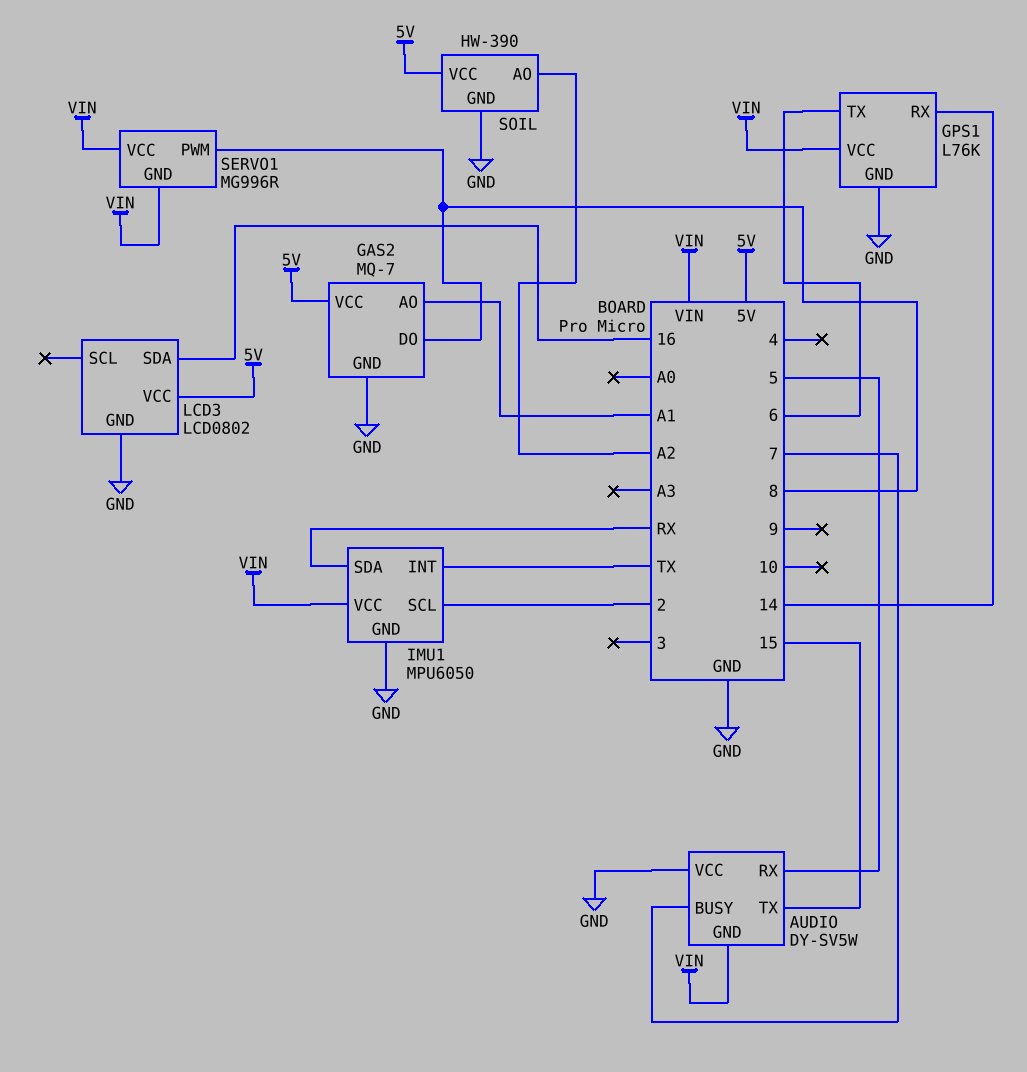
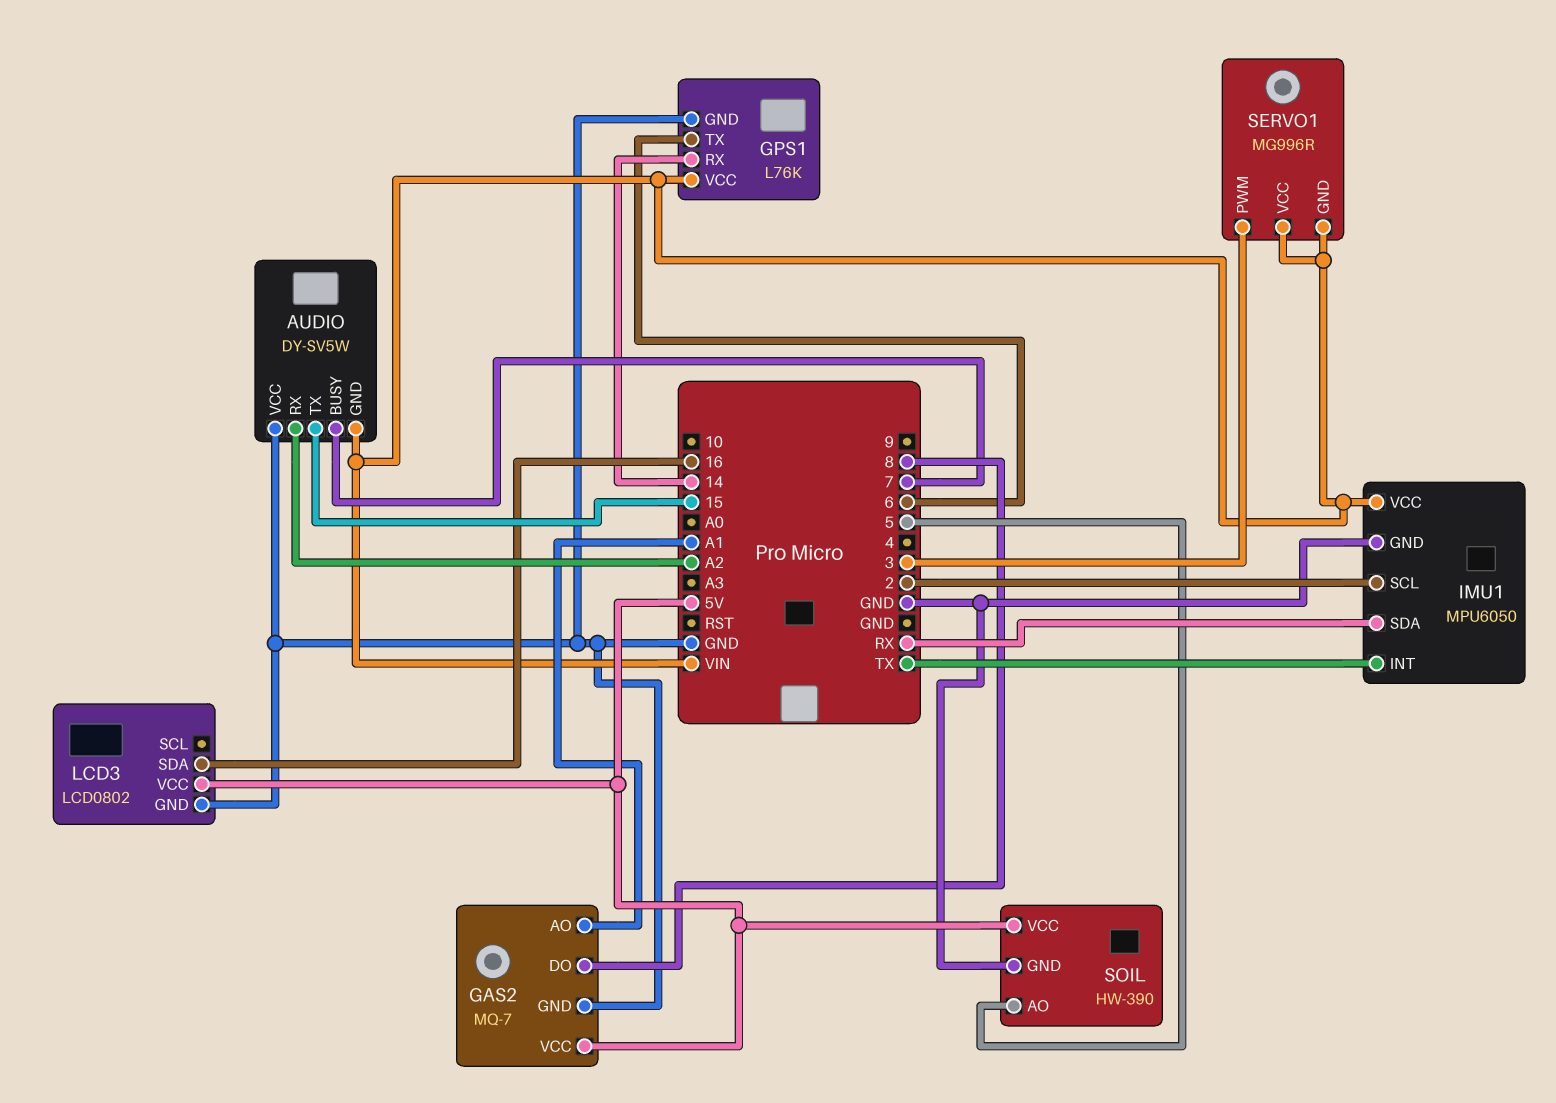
AUDIO pin RX: 5 -> A2
SERVO1 pin PWM: 8 -> 3
SOIL pin AO: A2 -> 5

